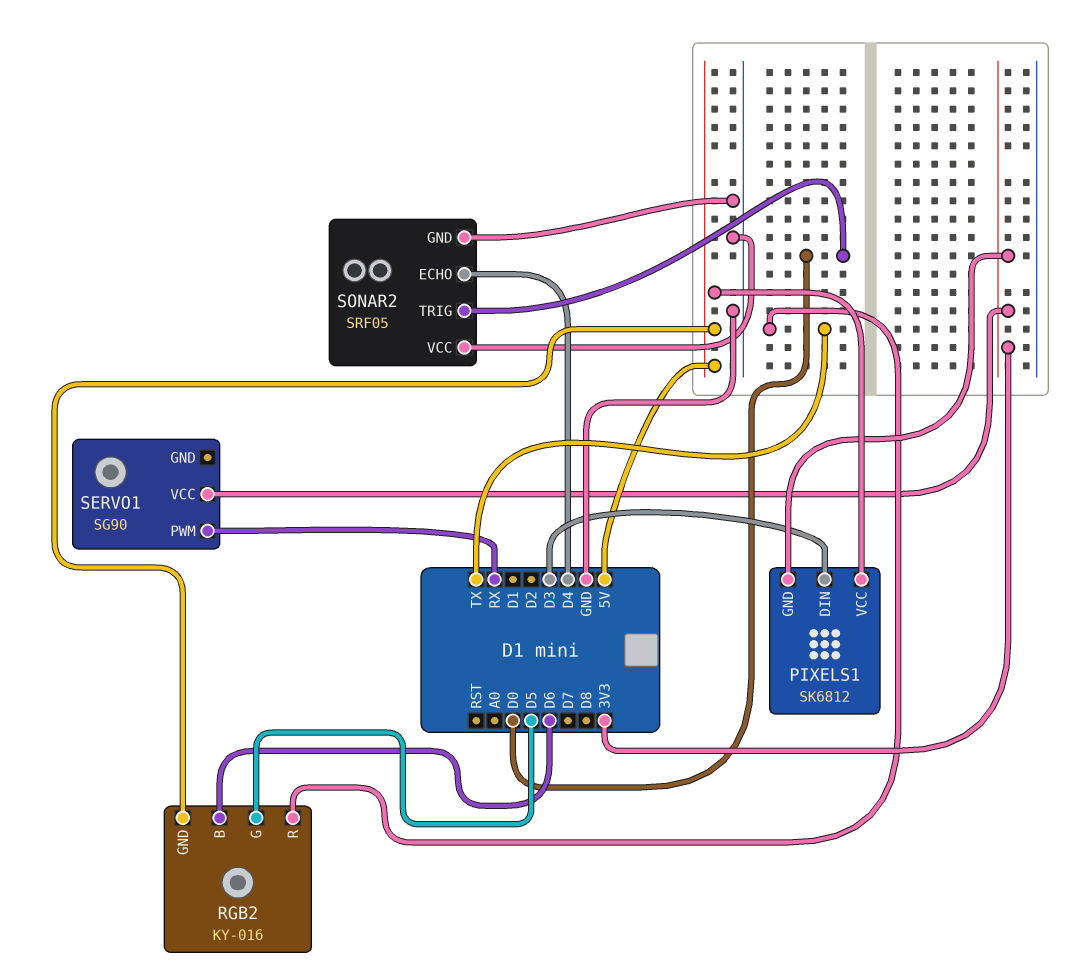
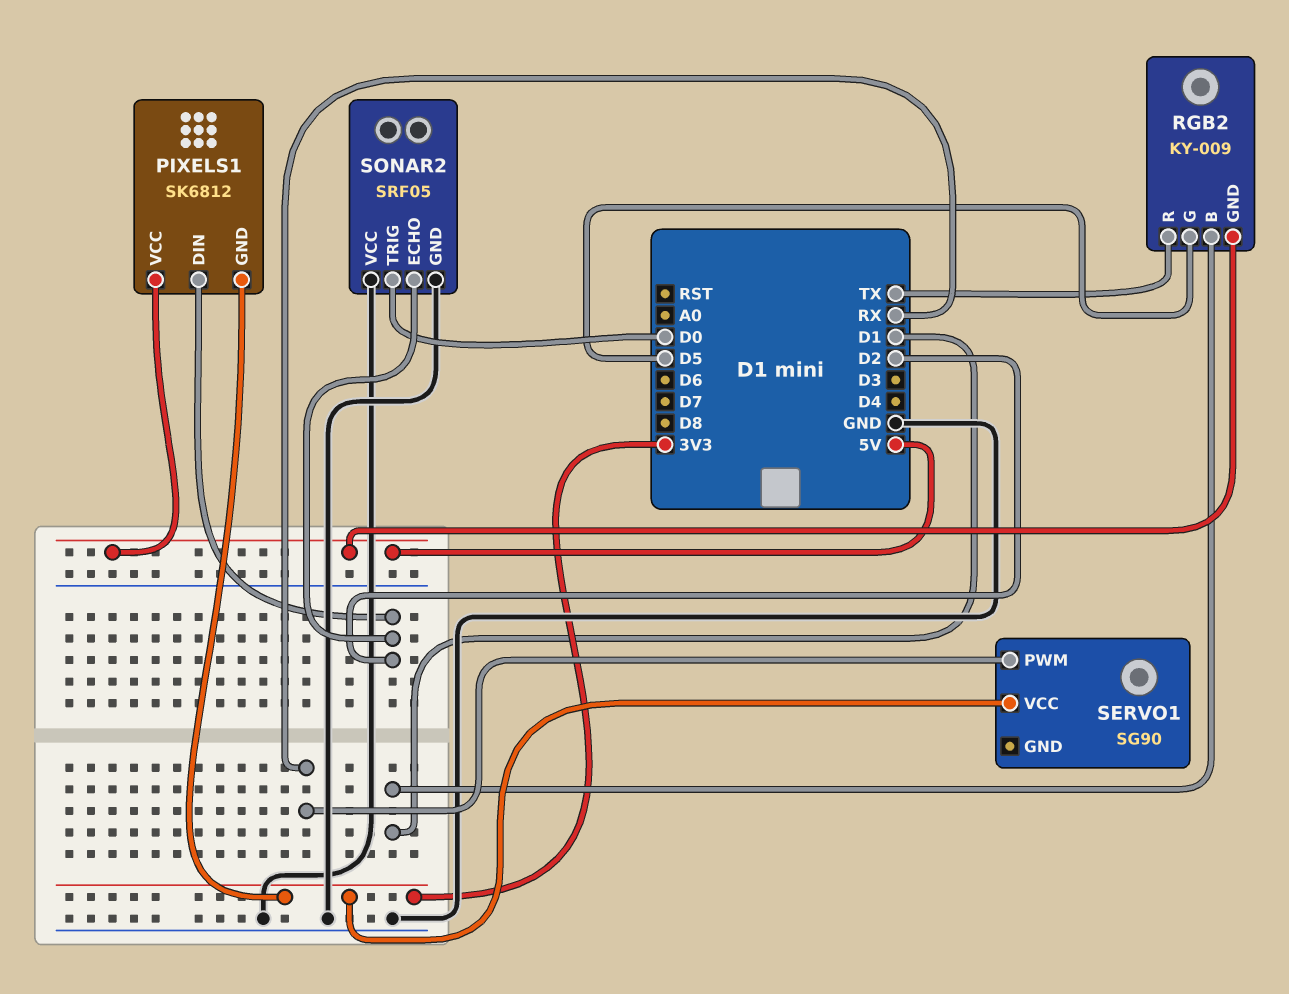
PIXELS1 pin DIN: D3 -> D2
RGB2: KY-016 -> KY-009
RGB2 pin B: D6 -> D1
SONAR2 pin ECHO: D4 -> D2

